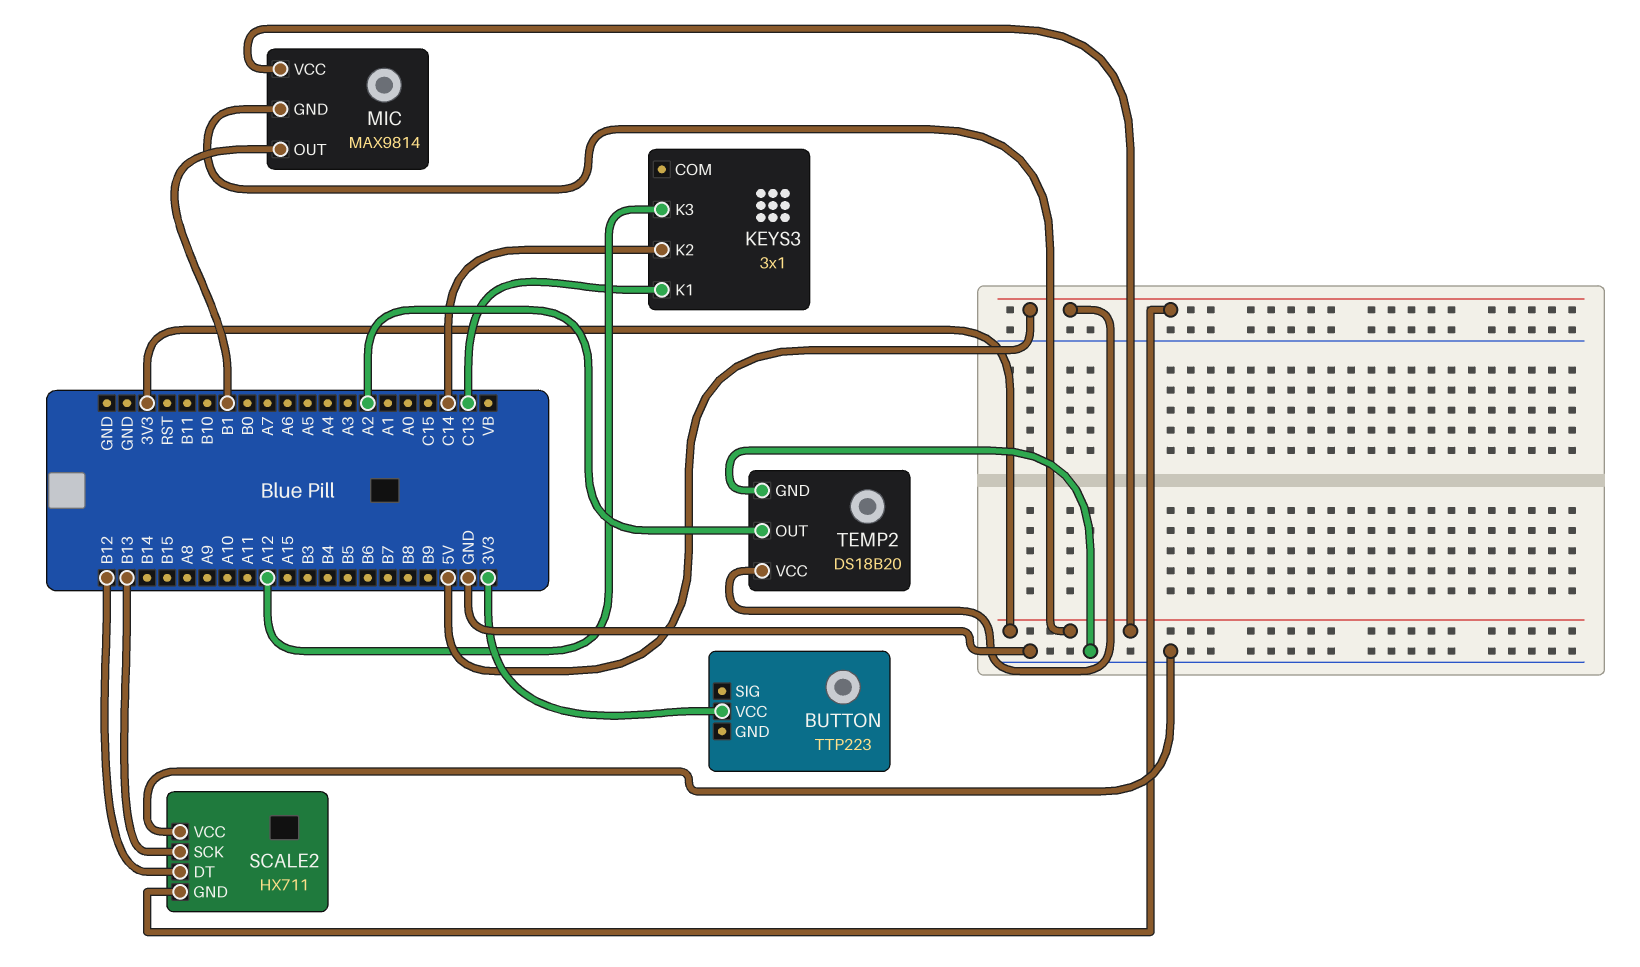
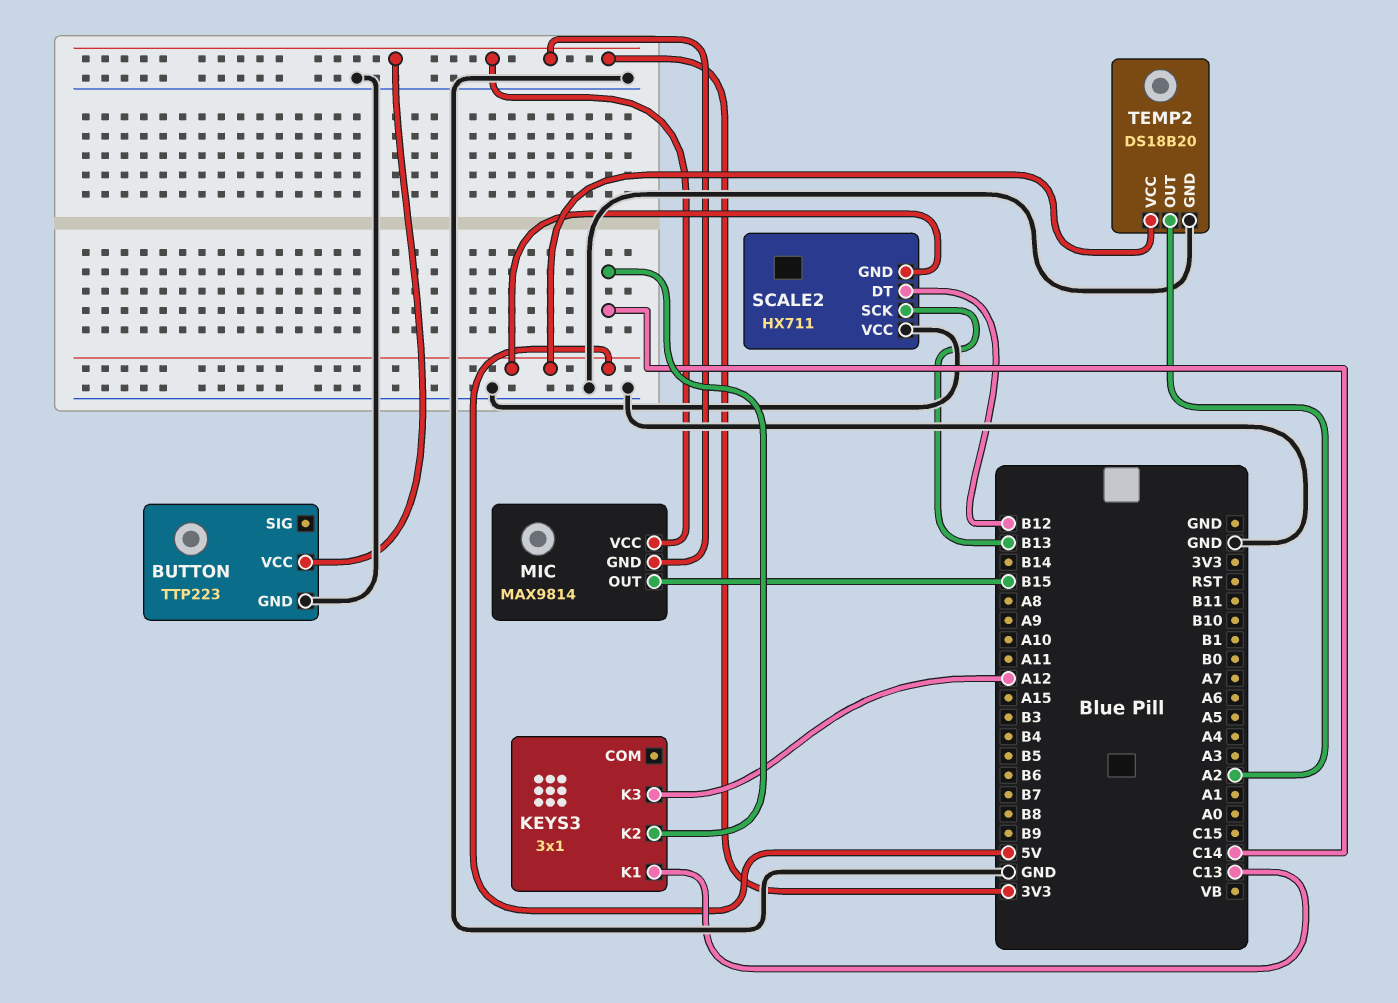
BUTTON pin GND: none -> GND
MIC pin OUT: B1 -> B15

